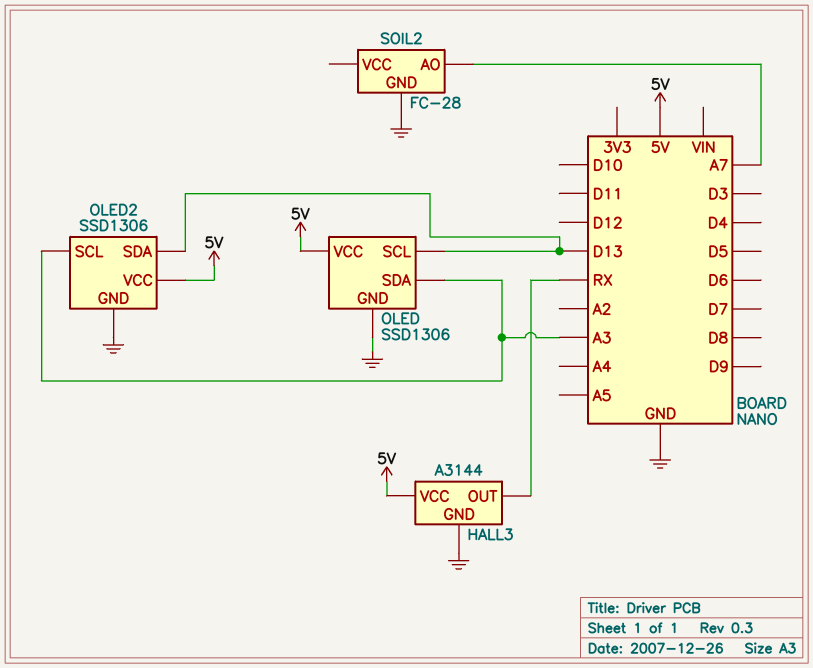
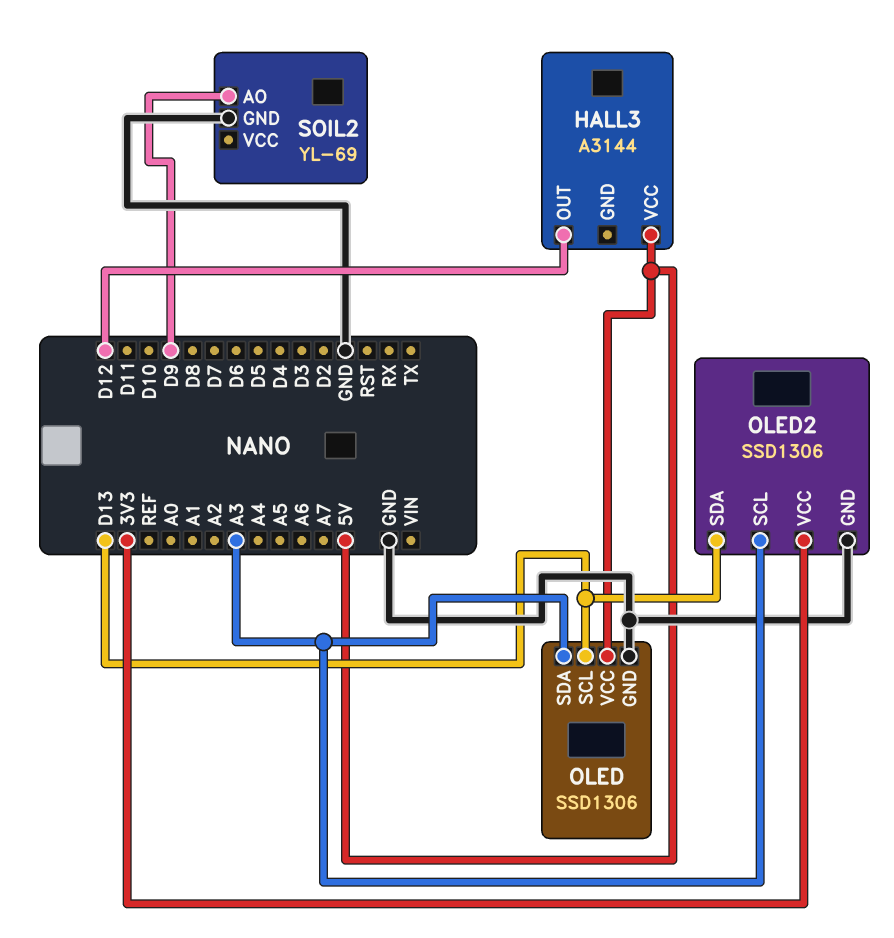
HALL3 pin GND: GND -> none
HALL3 pin OUT: RX -> D12
OLED2 pin VCC: 5V -> 3V3
SOIL2: FC-28 -> YL-69
SOIL2 pin AO: A7 -> D9

